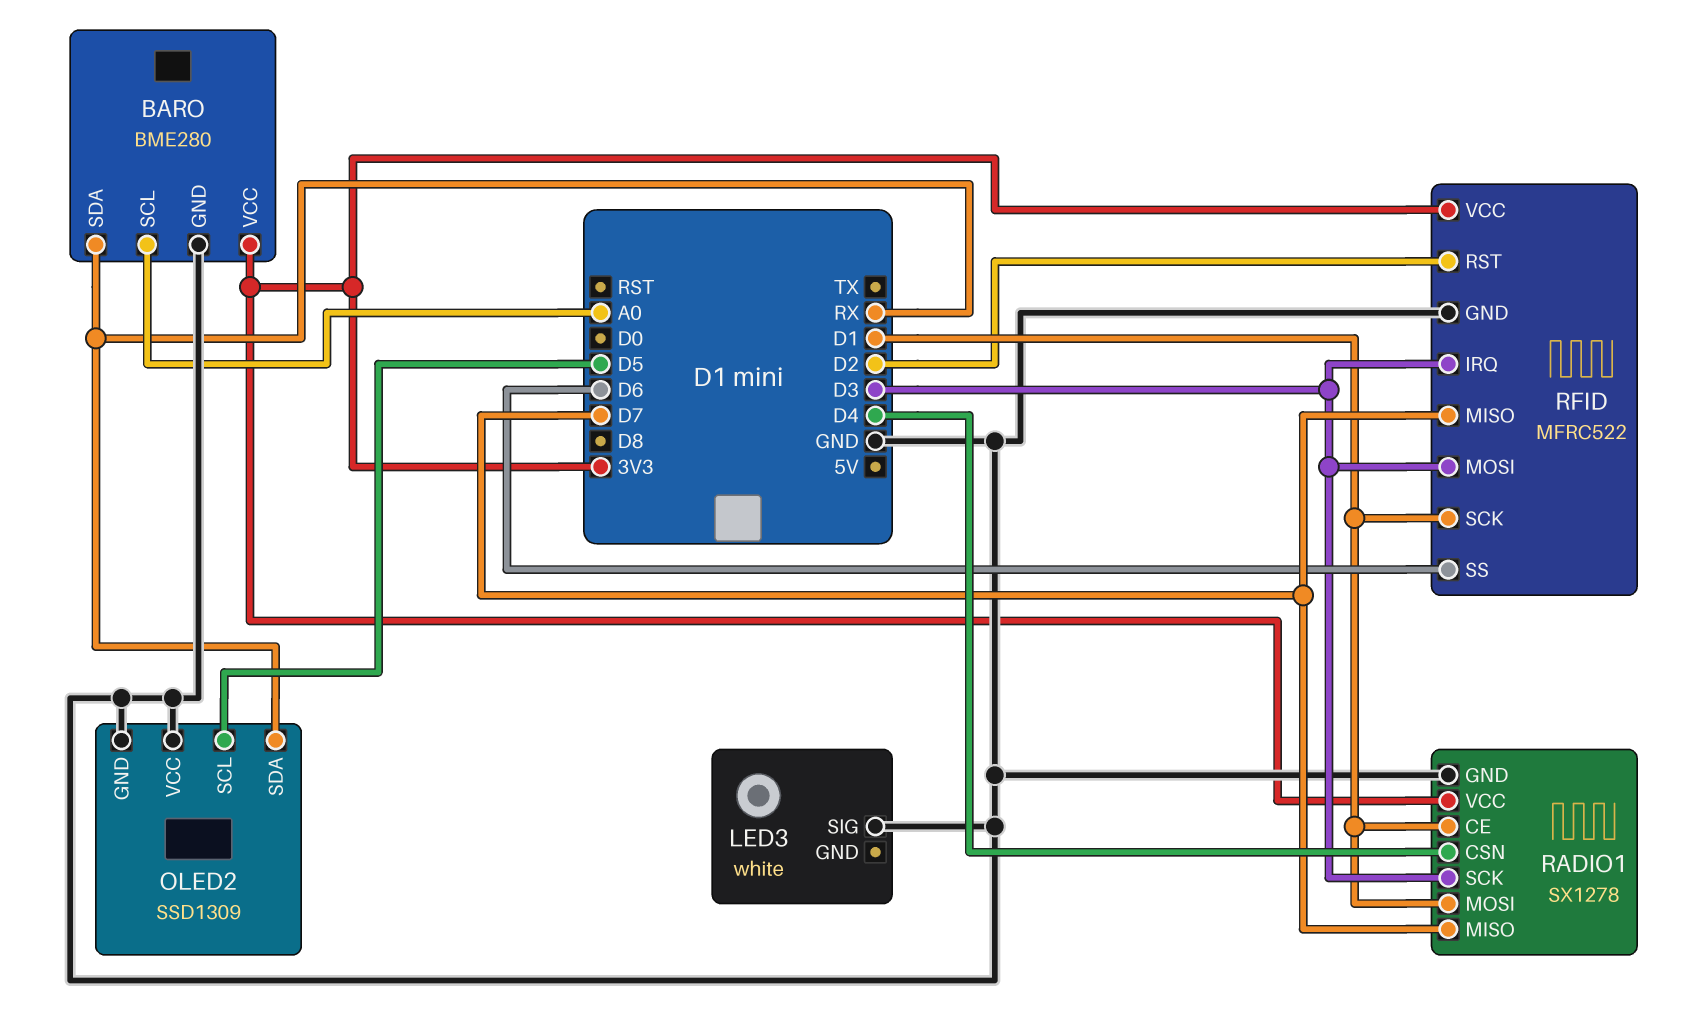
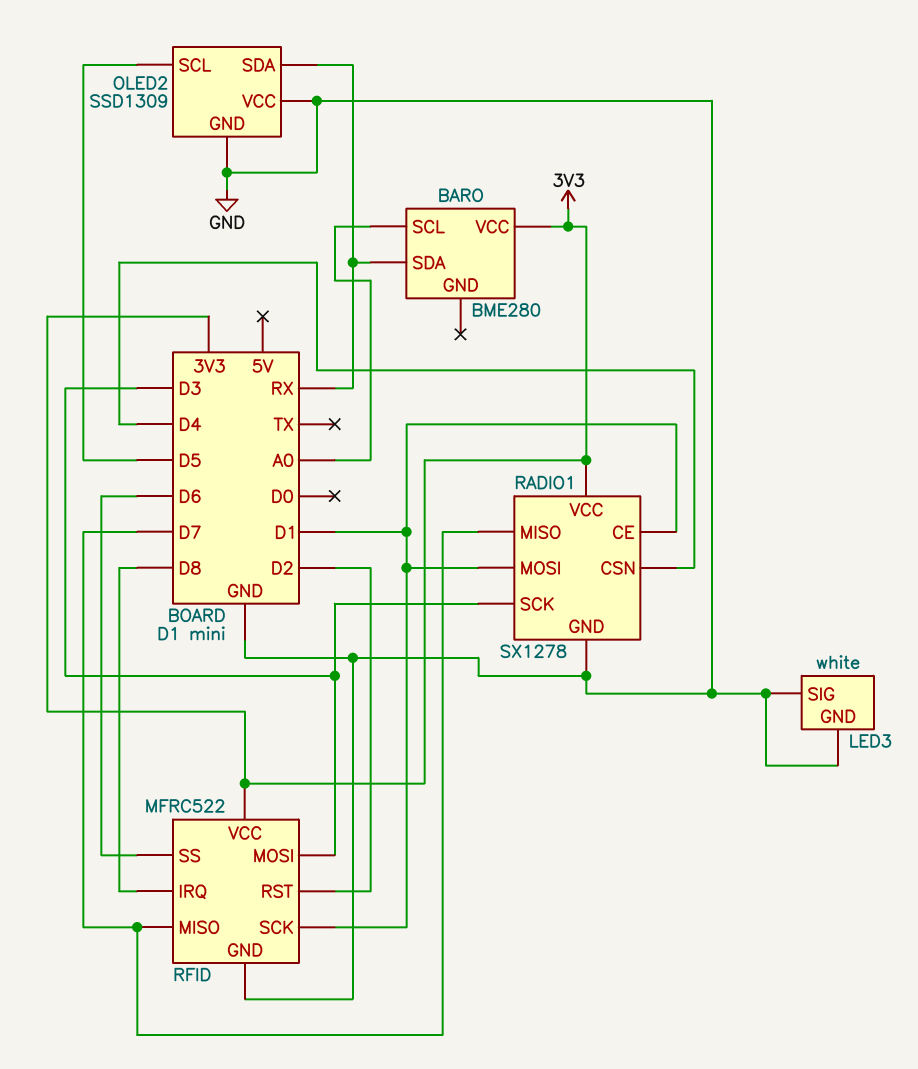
BARO pin GND: GND -> none
LED3 pin GND: none -> GND
RFID pin IRQ: D3 -> D8

